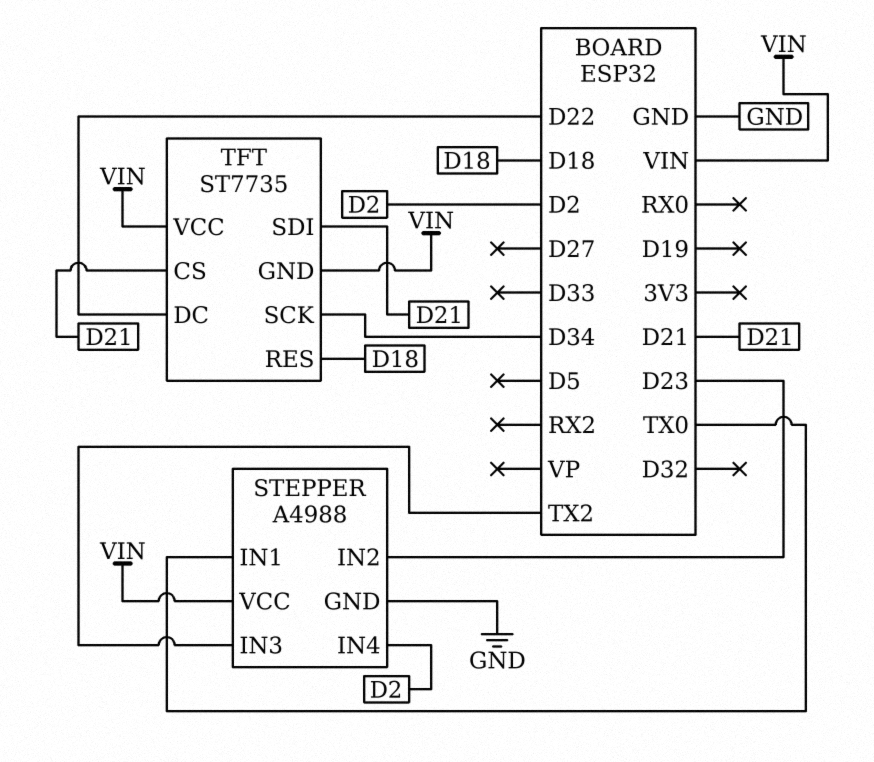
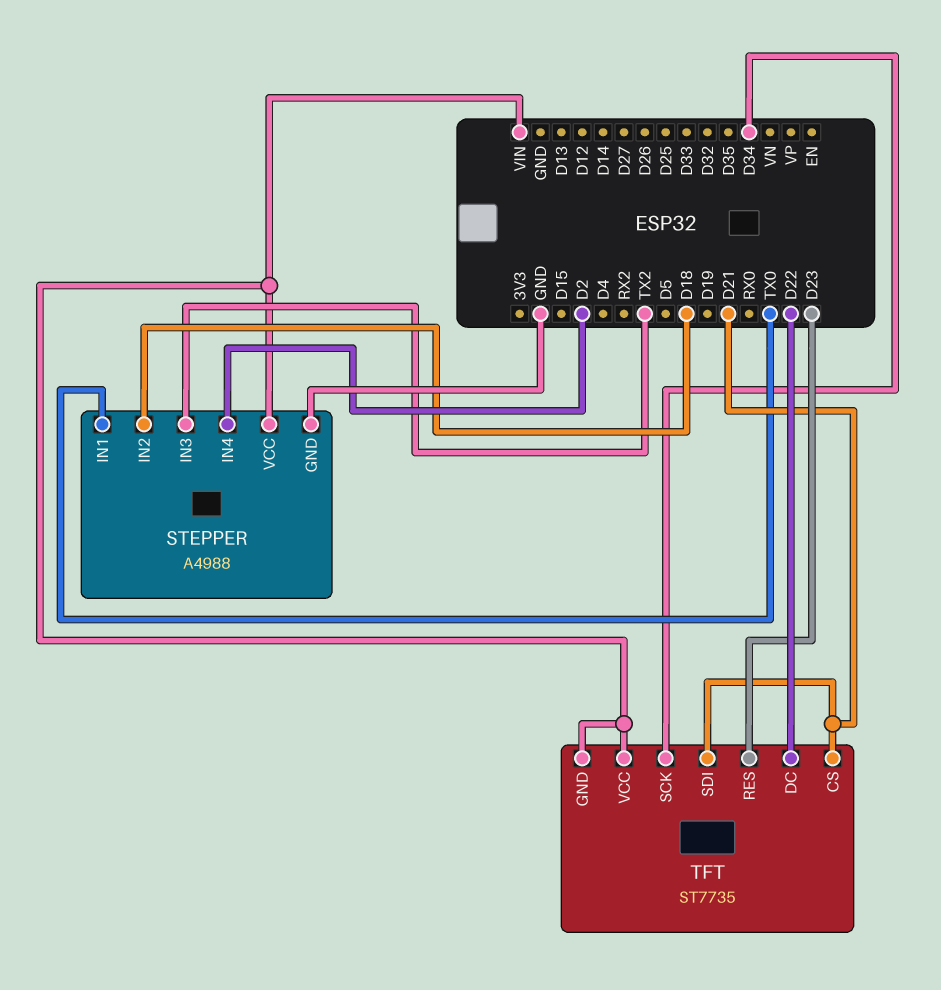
STEPPER pin IN2: D23 -> D18
TFT pin RES: D18 -> D23

